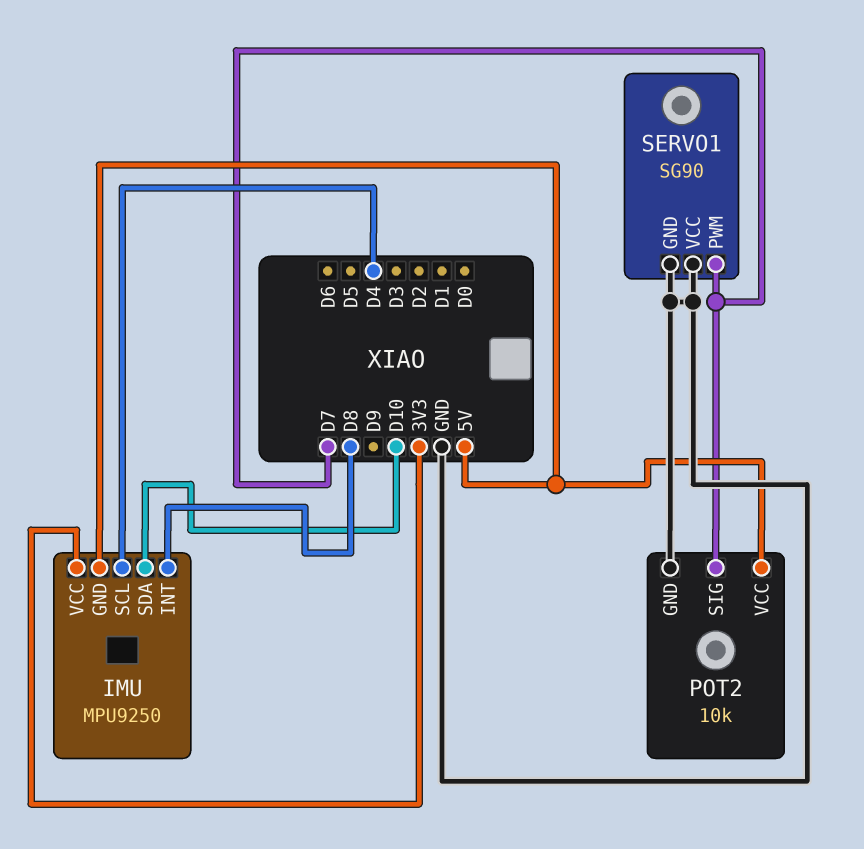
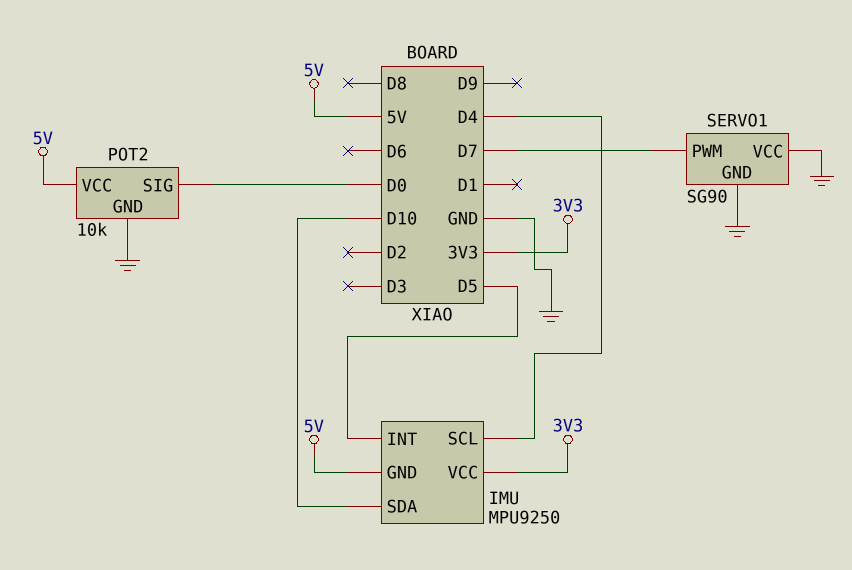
IMU pin INT: D8 -> D5
POT2 pin SIG: D7 -> D0

